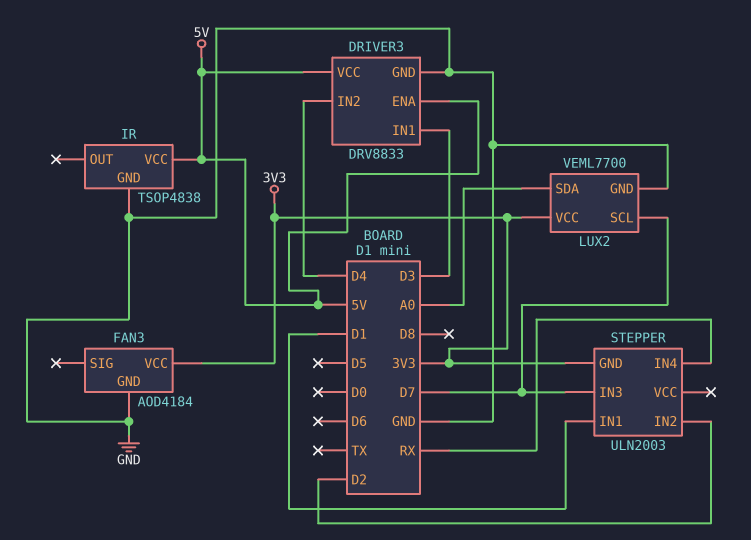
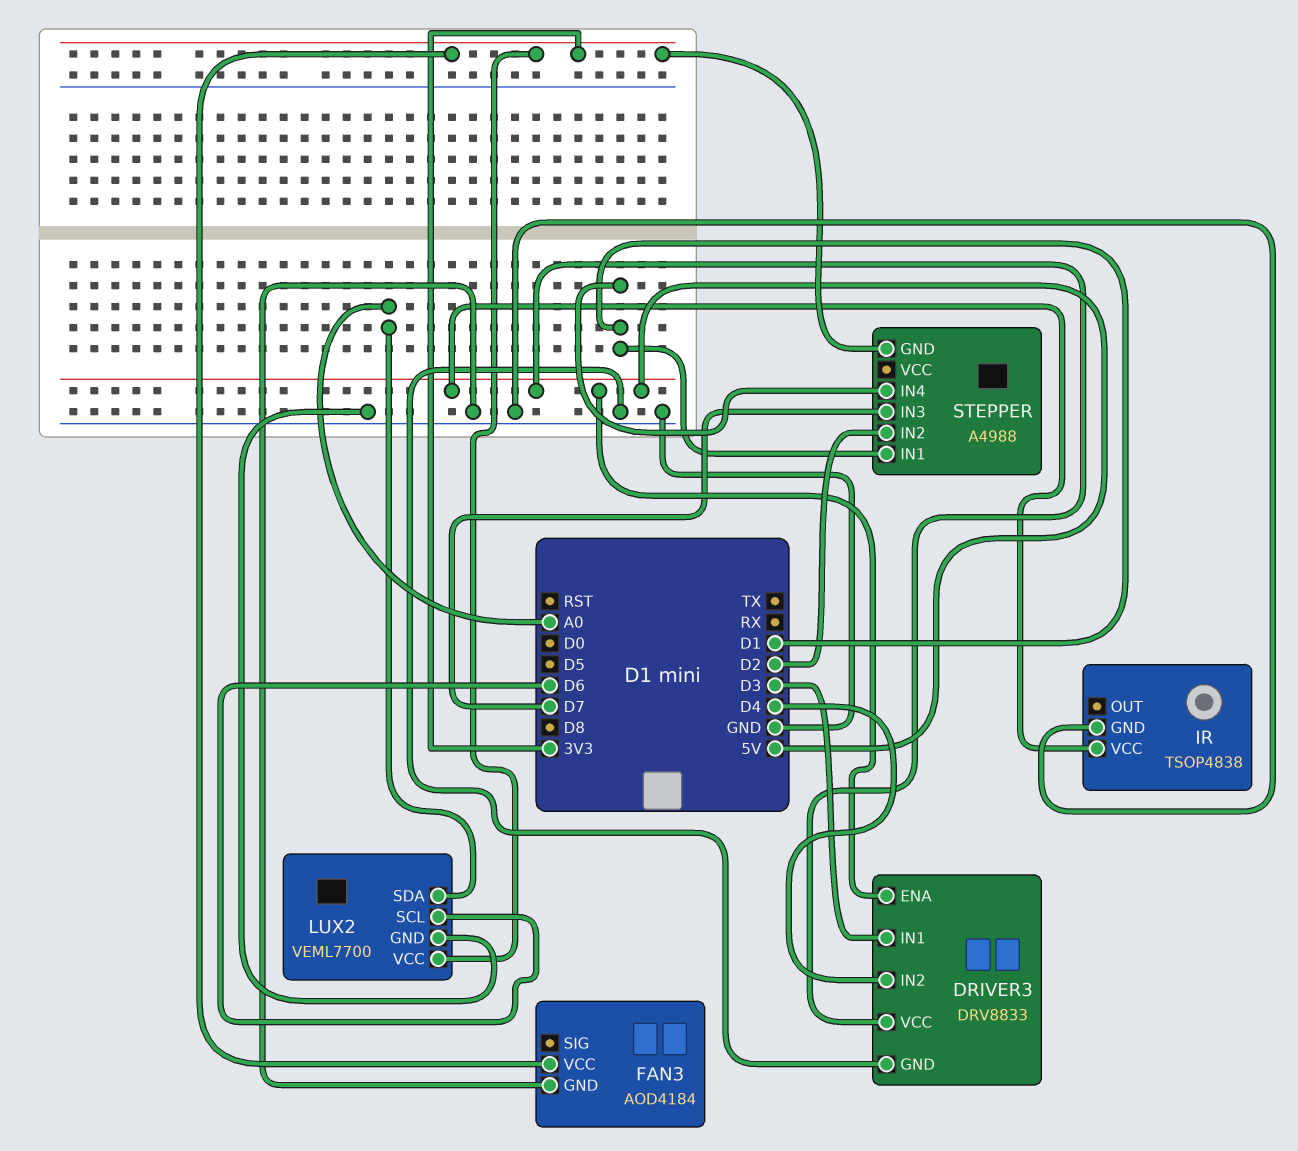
LUX2 pin SCL: D7 -> D6
STEPPER: ULN2003 -> A4988
STEPPER pin IN4: RX -> D1

